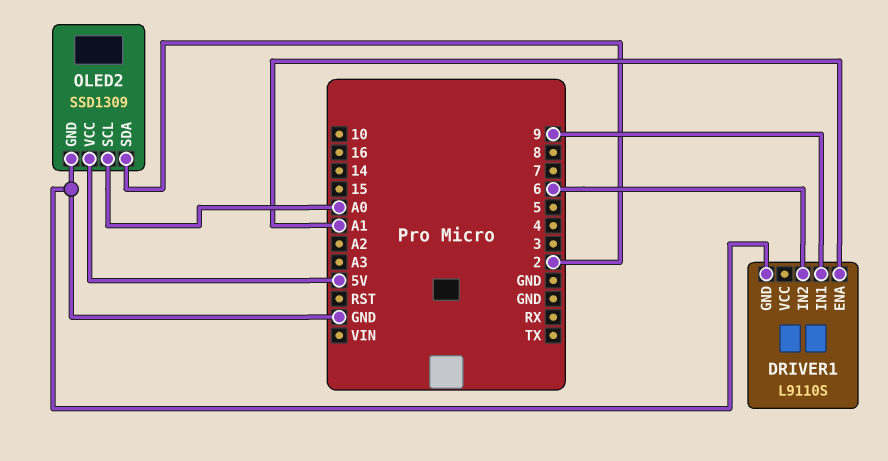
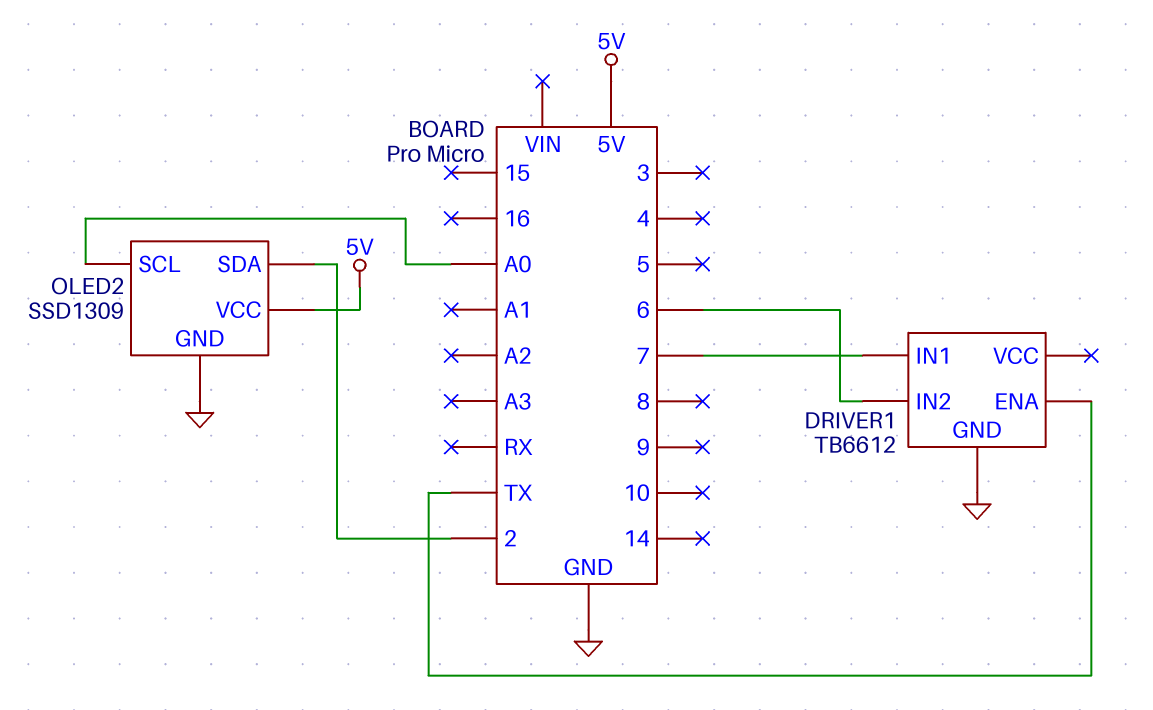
DRIVER1: L9110S -> TB6612
DRIVER1 pin ENA: A1 -> TX
DRIVER1 pin IN1: 9 -> 7

